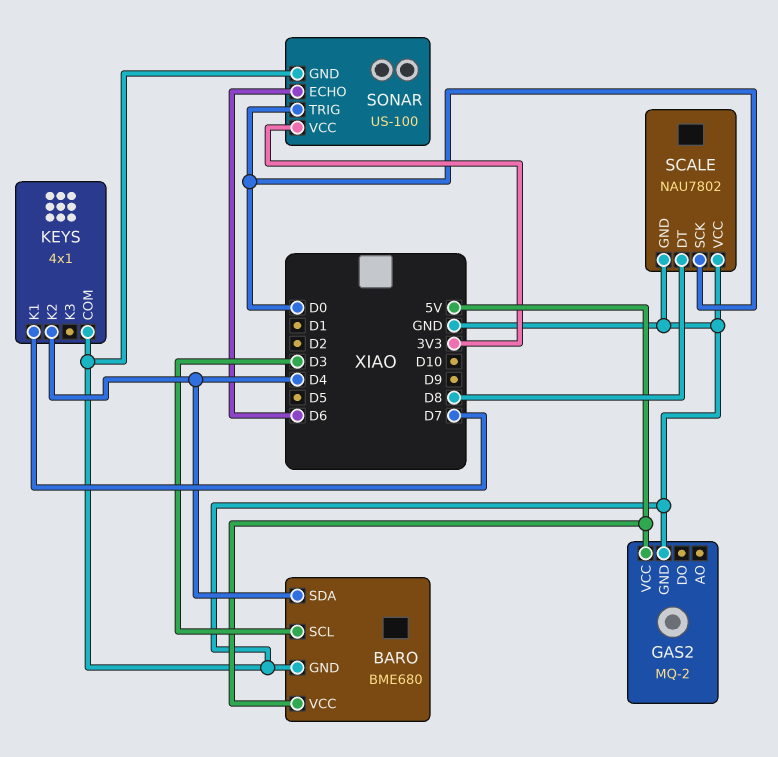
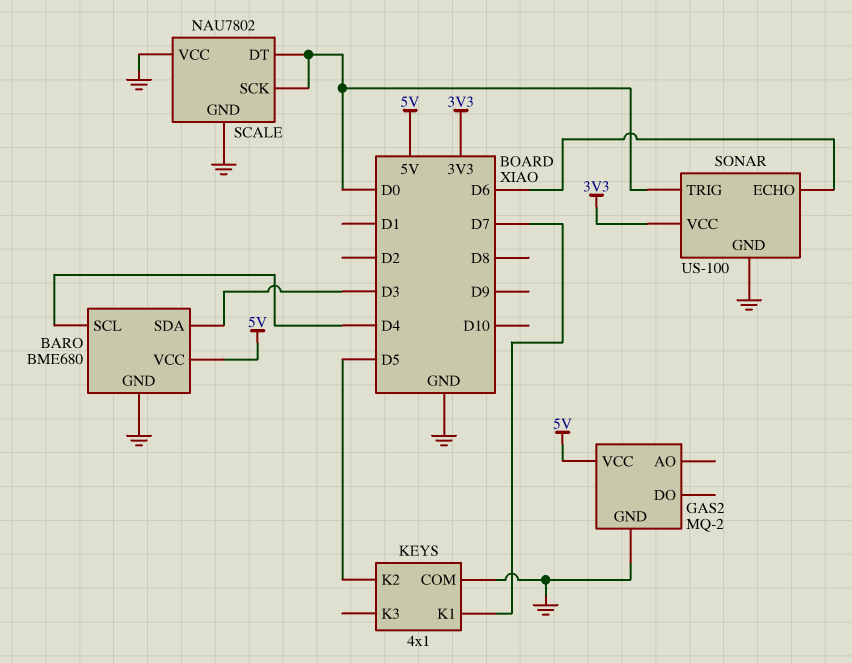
BARO pin SCL: D3 -> D4
BARO pin SDA: D4 -> D3
KEYS pin K2: D4 -> D5
SCALE pin DT: D8 -> D0

